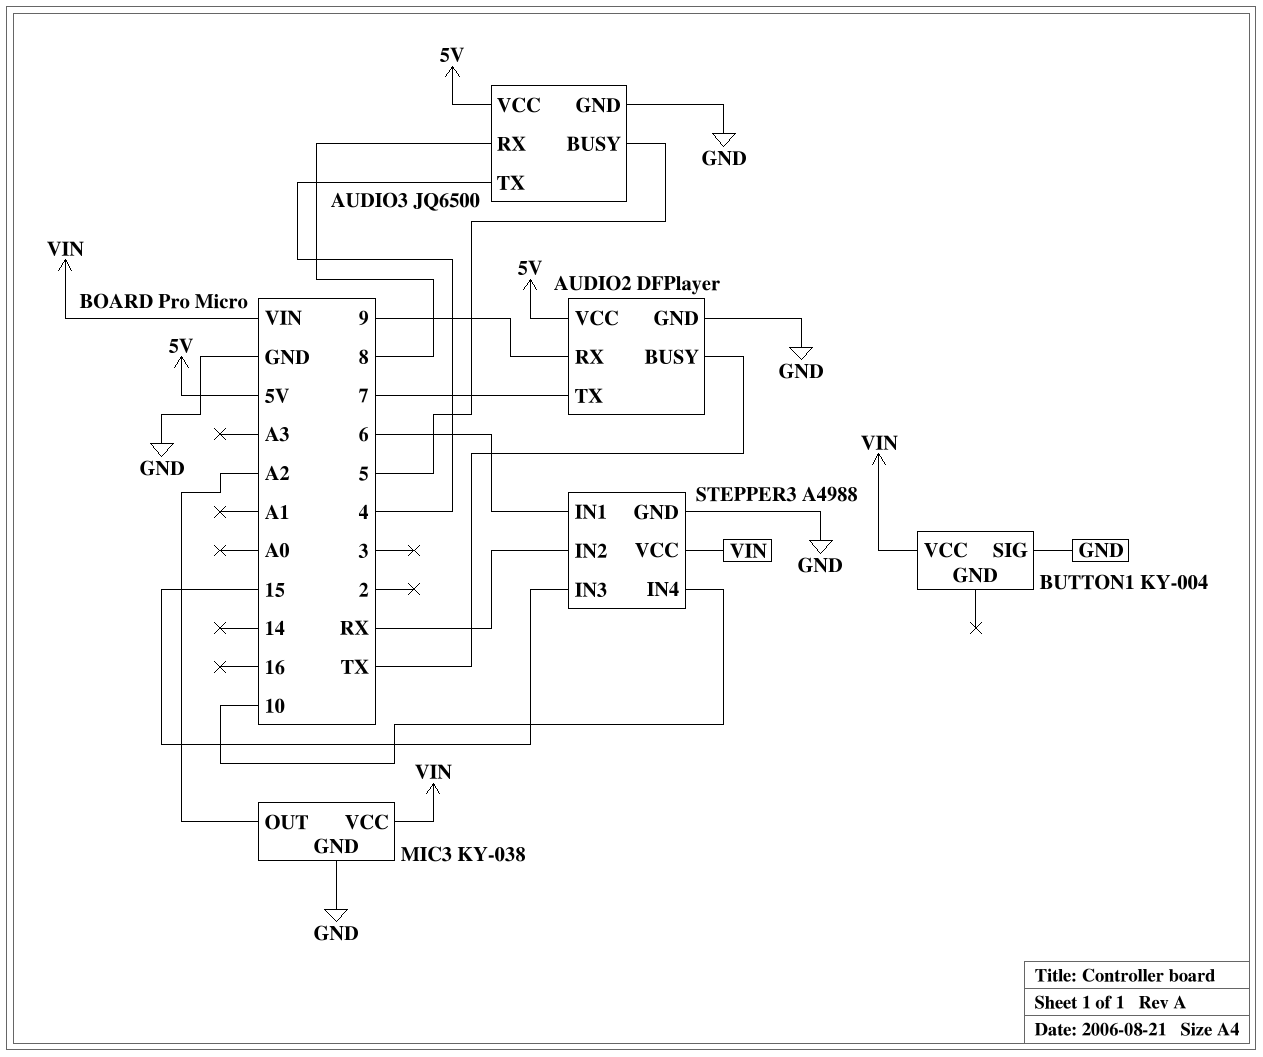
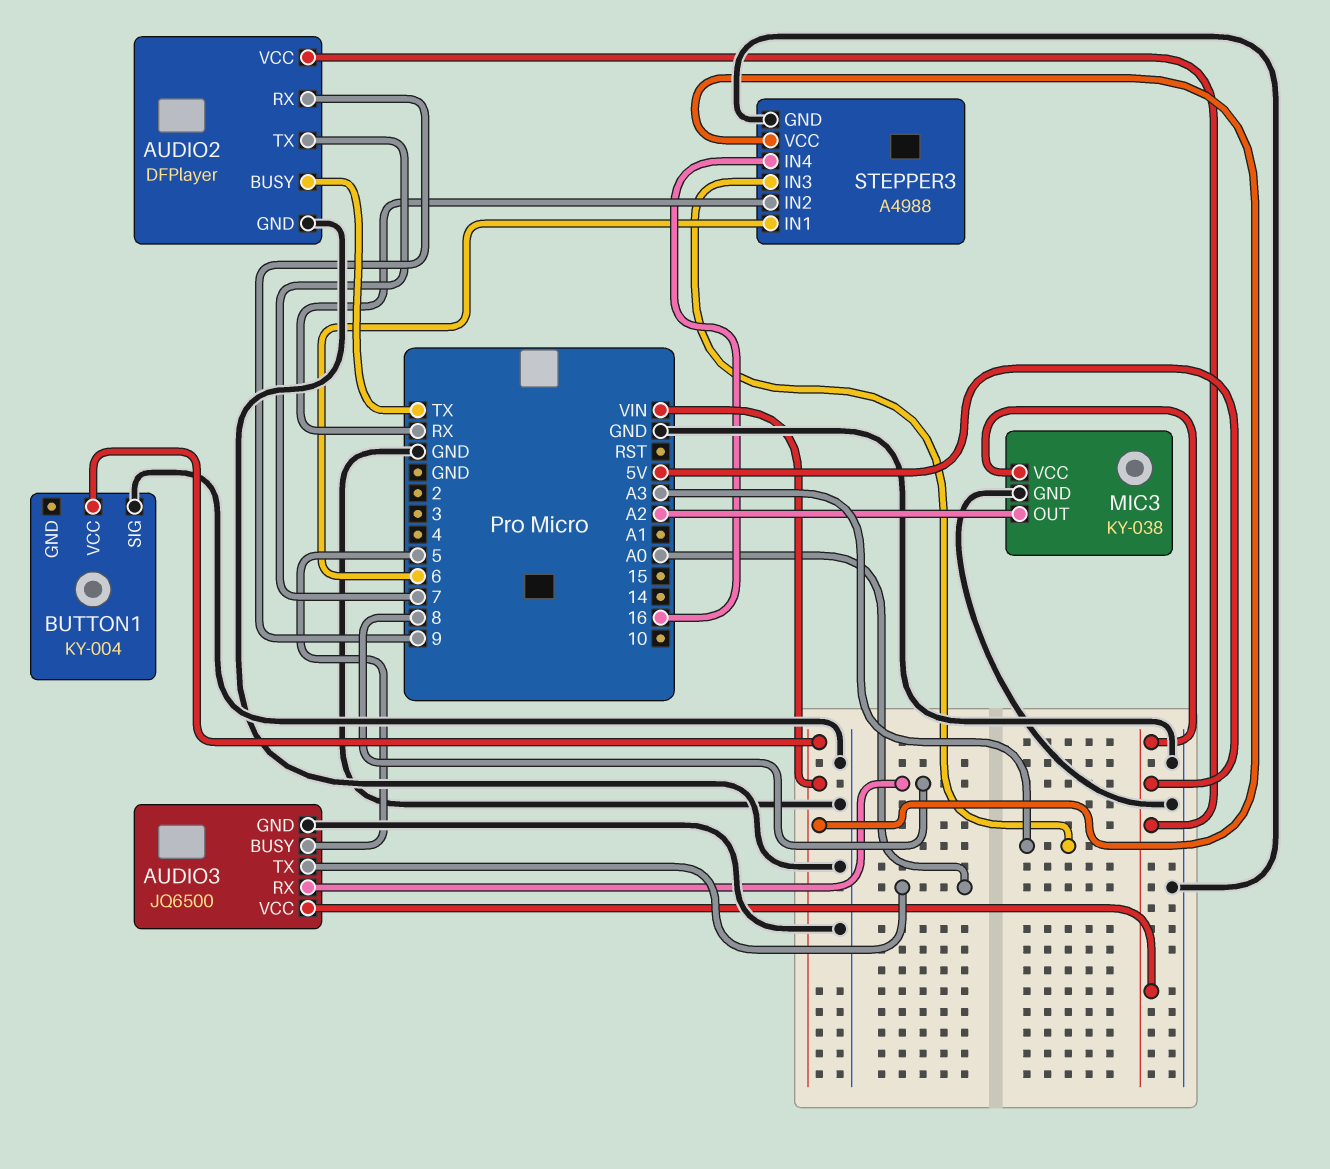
AUDIO3 pin TX: 4 -> A0
MIC3 pin VCC: VIN -> 5V
STEPPER3 pin IN3: 15 -> A3
STEPPER3 pin IN4: 10 -> 16

